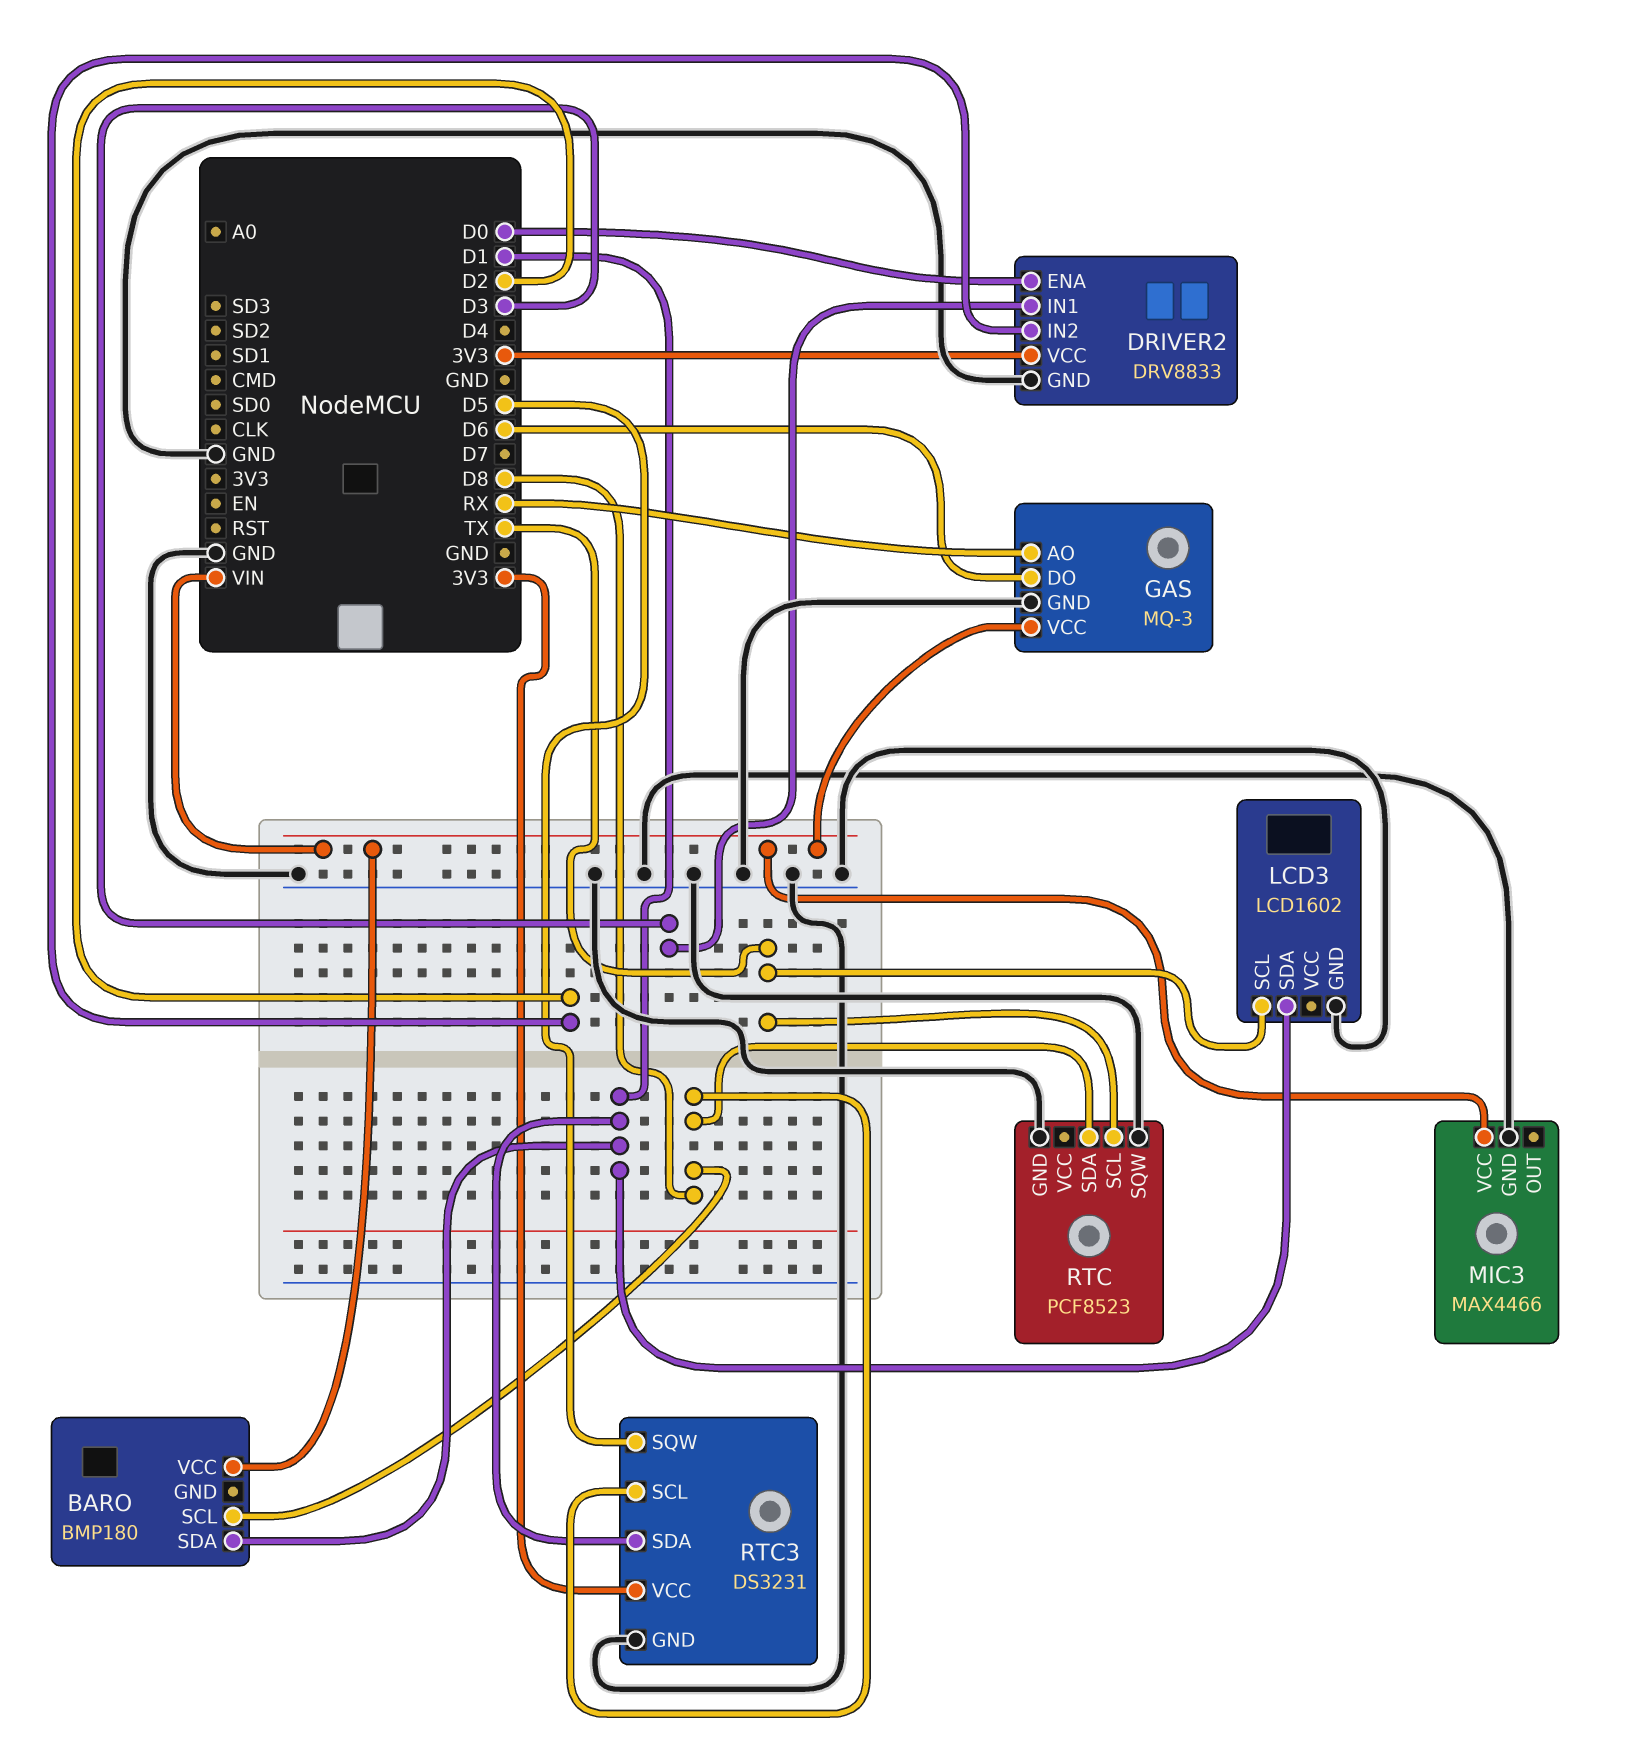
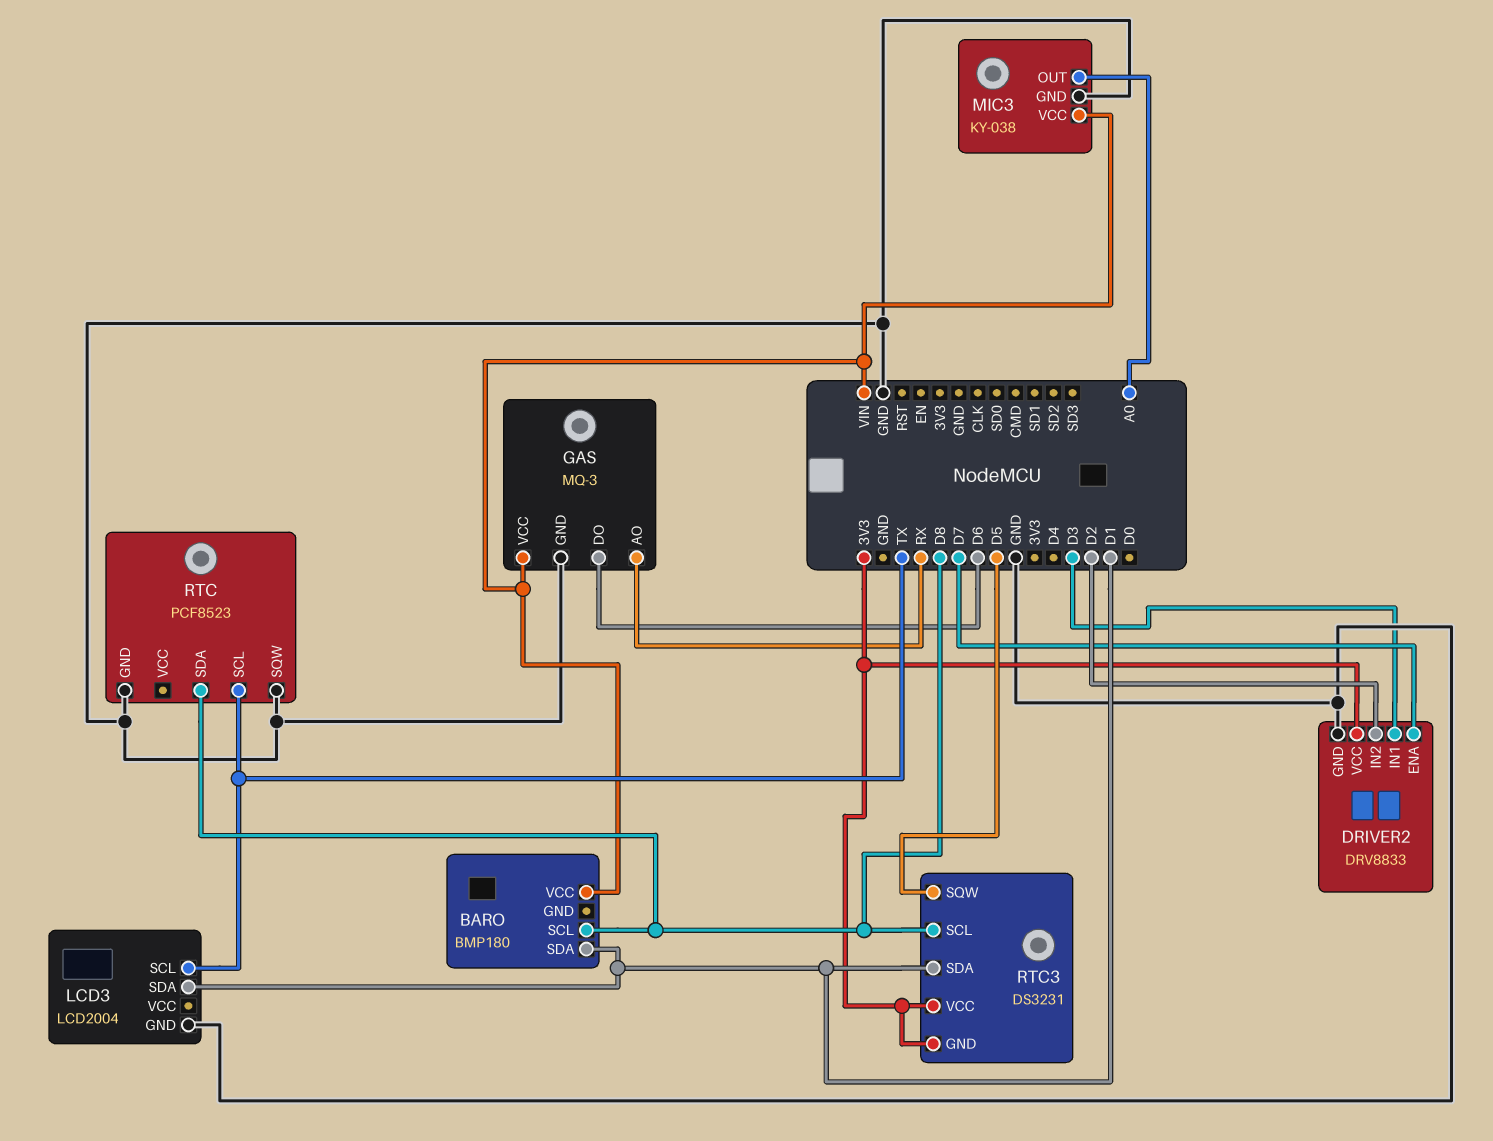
DRIVER2 pin ENA: D0 -> D7
LCD3: LCD1602 -> LCD2004
MIC3: MAX4466 -> KY-038
MIC3 pin OUT: none -> A0
RTC3 pin GND: GND -> 3V3

